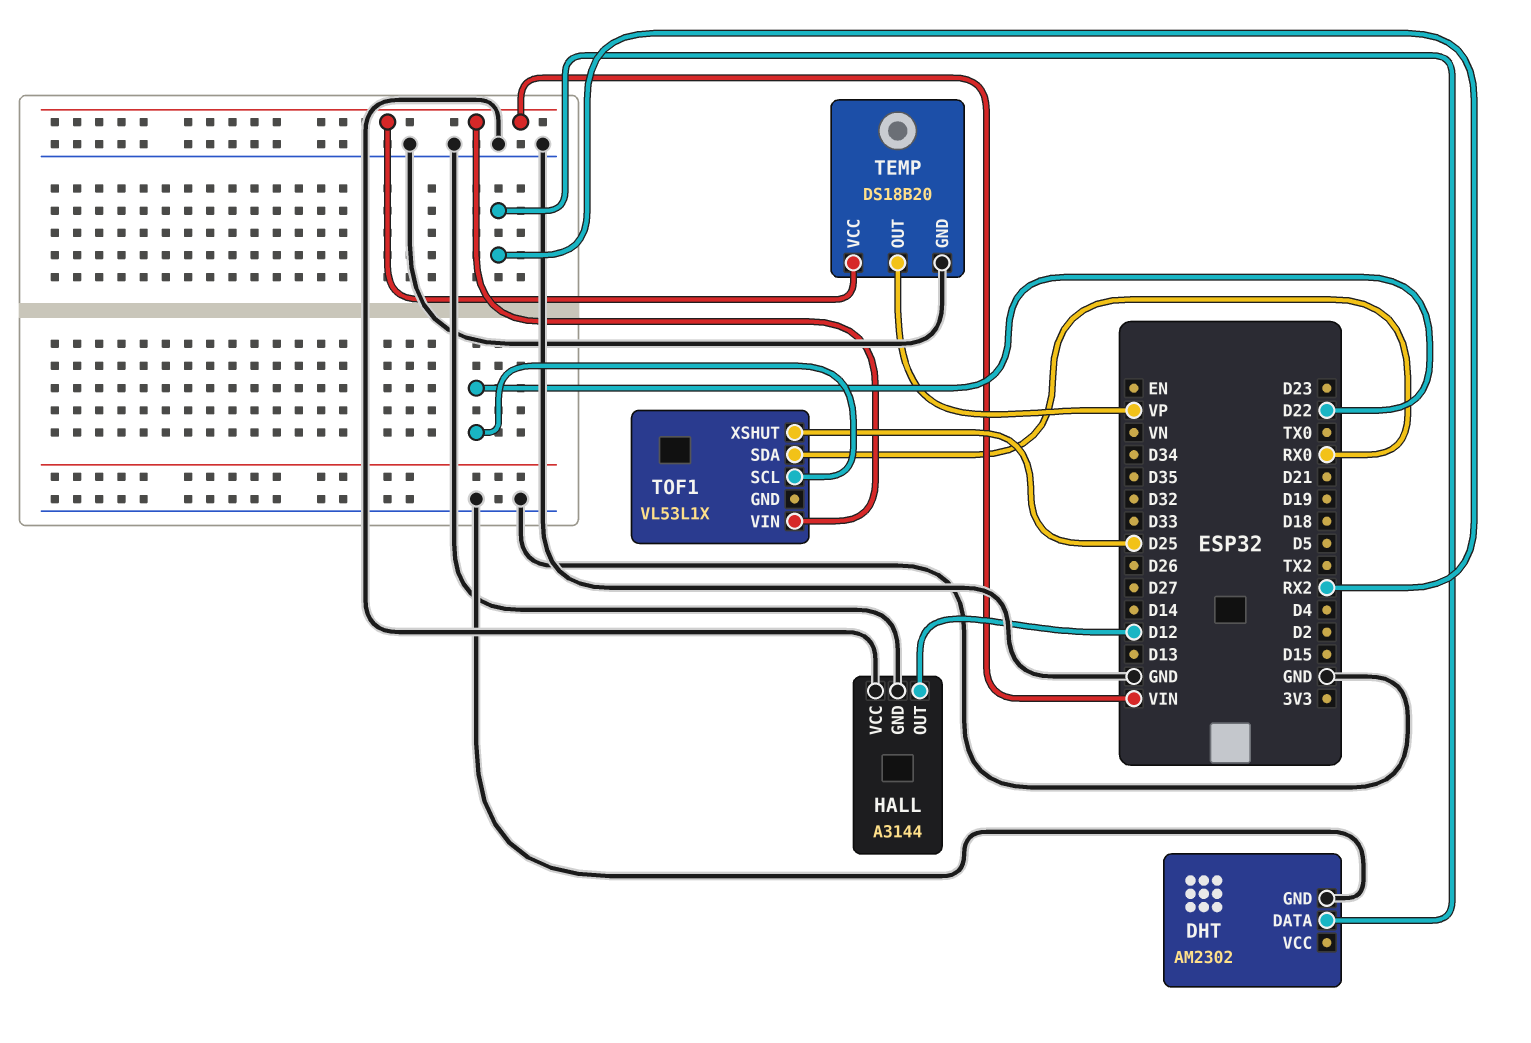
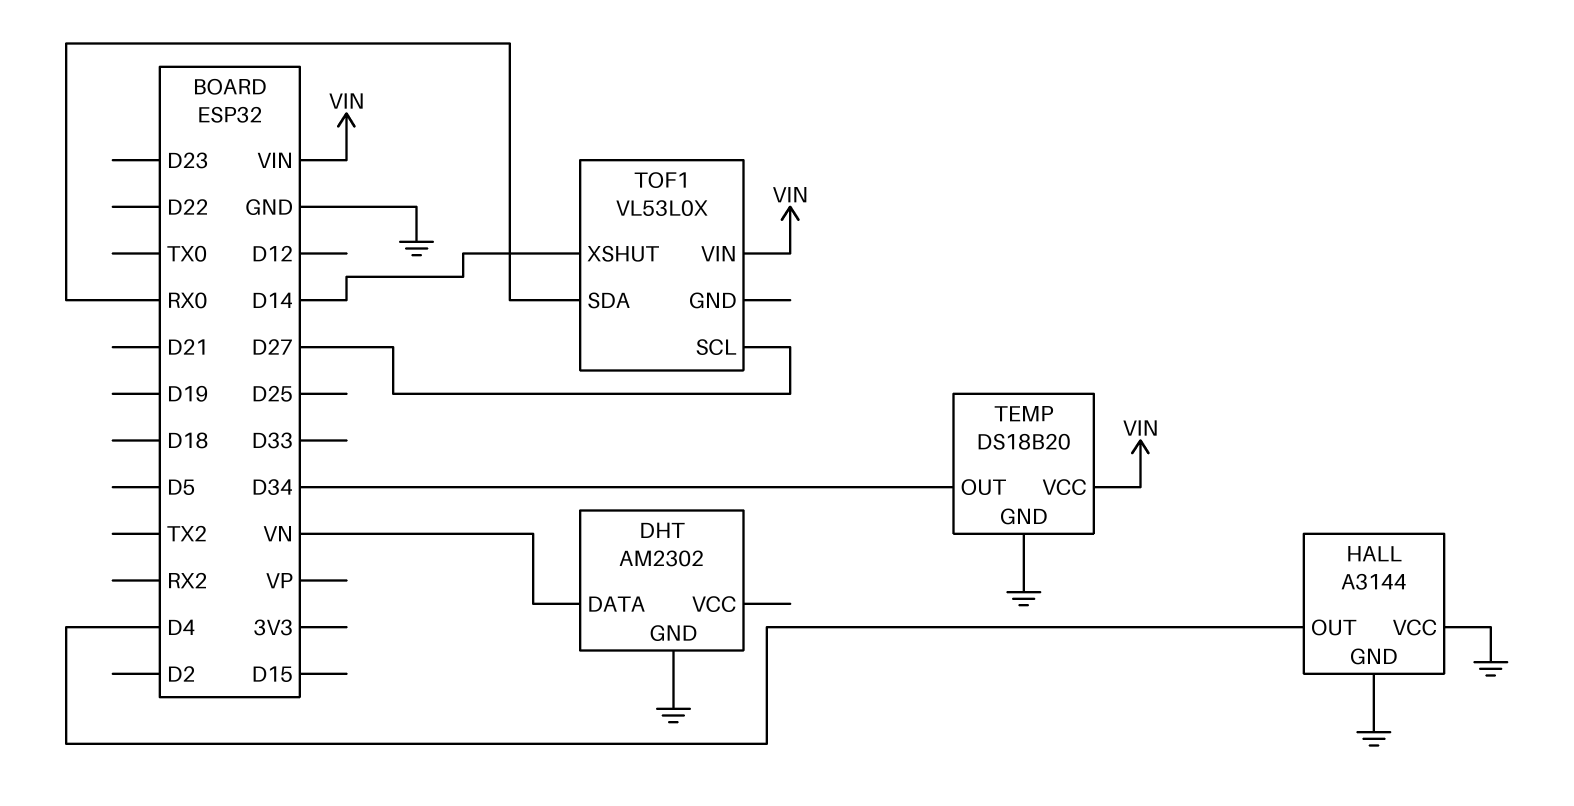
DHT pin DATA: RX2 -> VN
HALL pin OUT: D12 -> D4
TEMP pin OUT: VP -> D34
TOF1: VL53L1X -> VL53L0X
TOF1 pin SCL: D22 -> D27
TOF1 pin XSHUT: D25 -> D14

